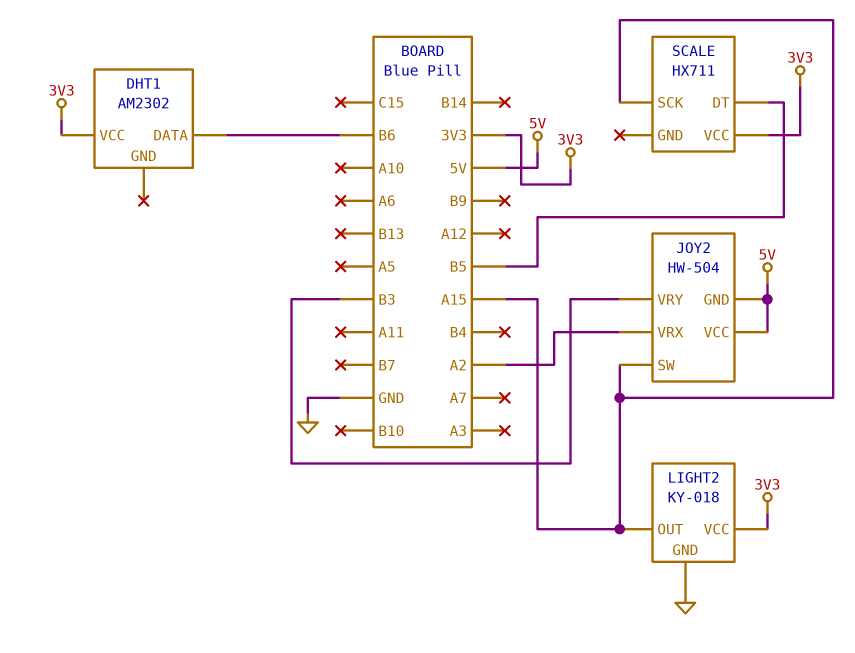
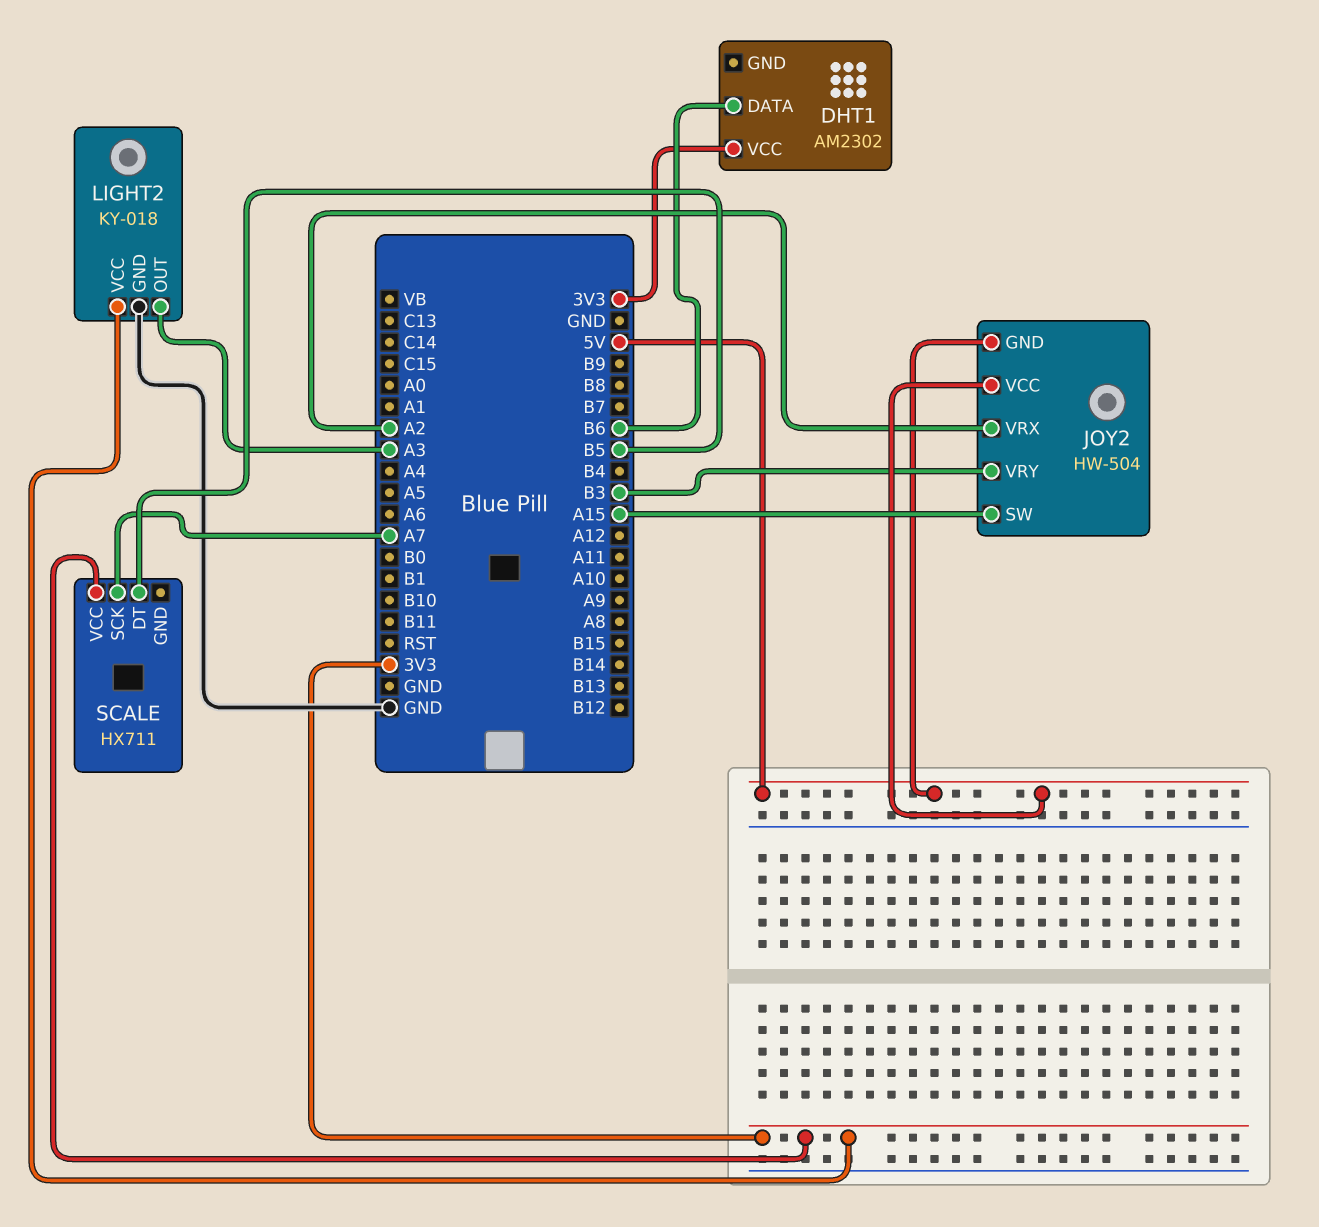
LIGHT2 pin OUT: A15 -> A3
SCALE pin SCK: A15 -> A7

